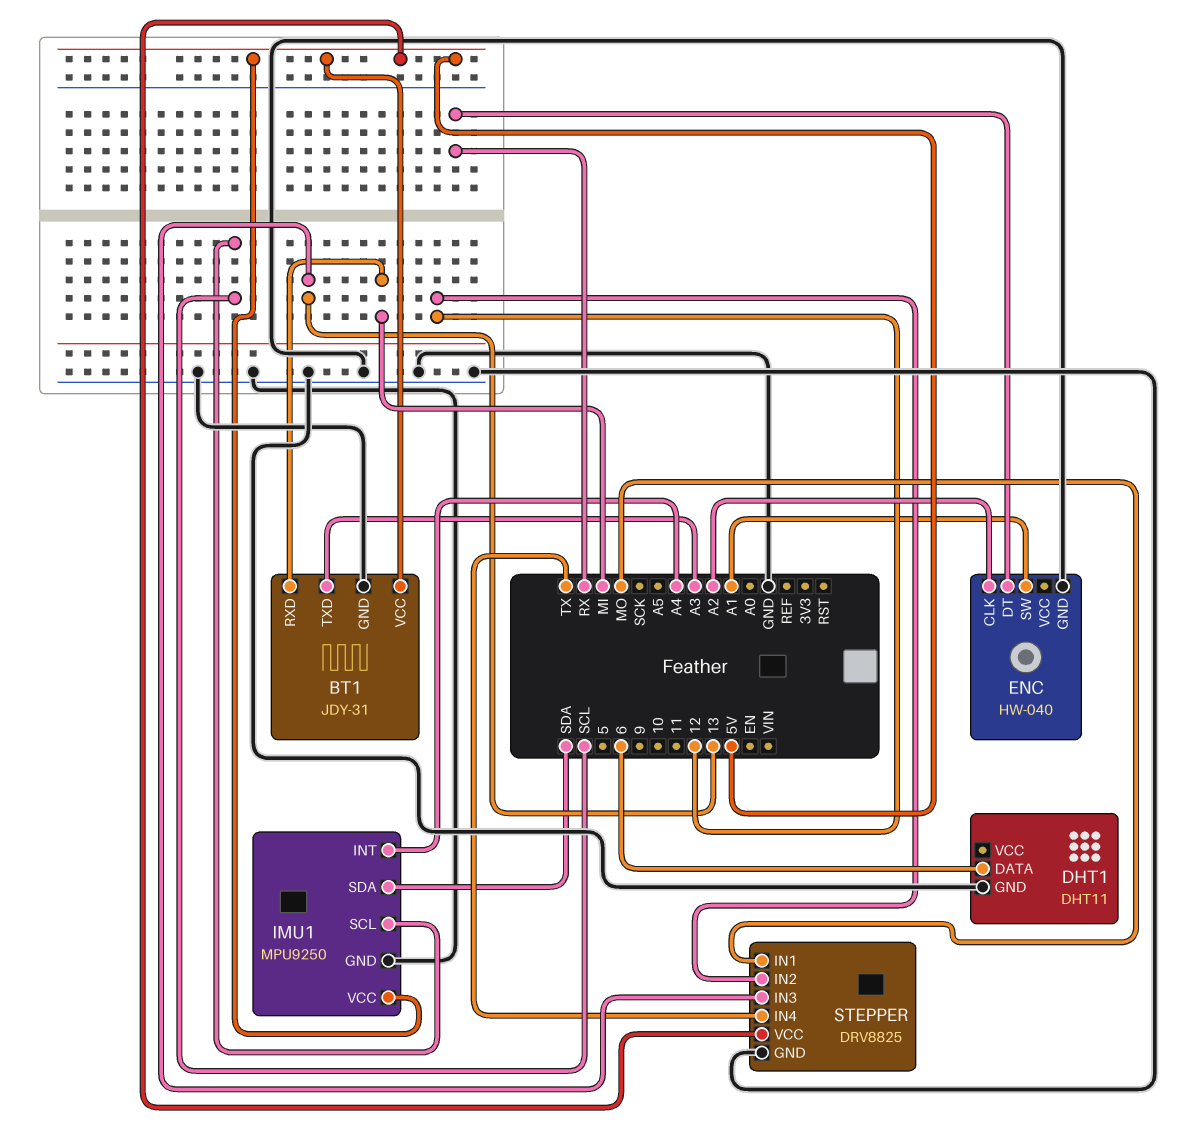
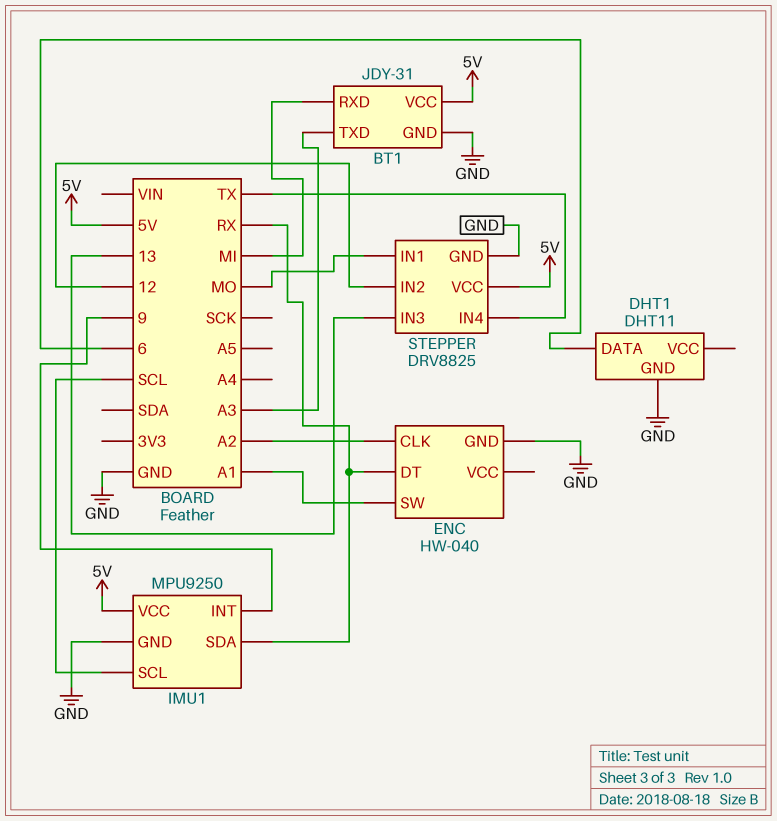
IMU1 pin INT: A4 -> 9
IMU1 pin SDA: SDA -> RX

